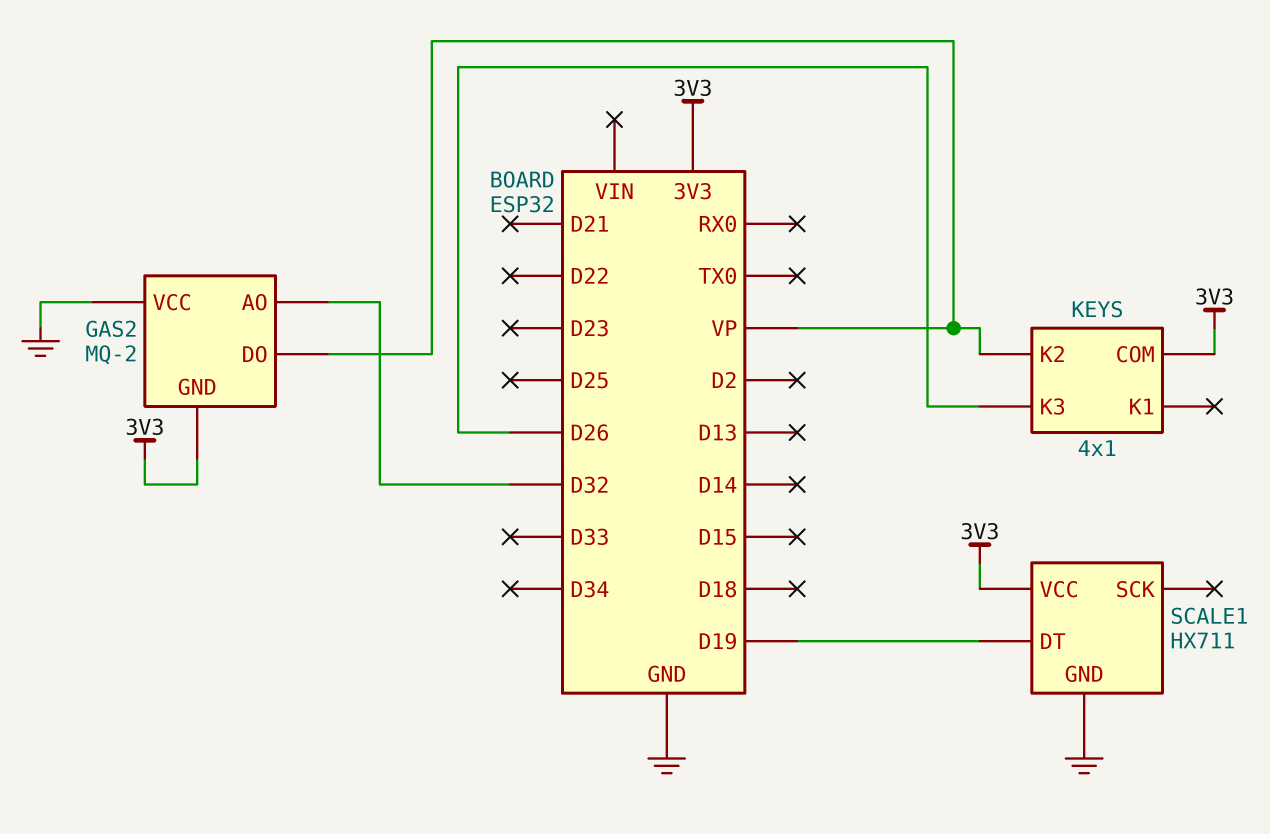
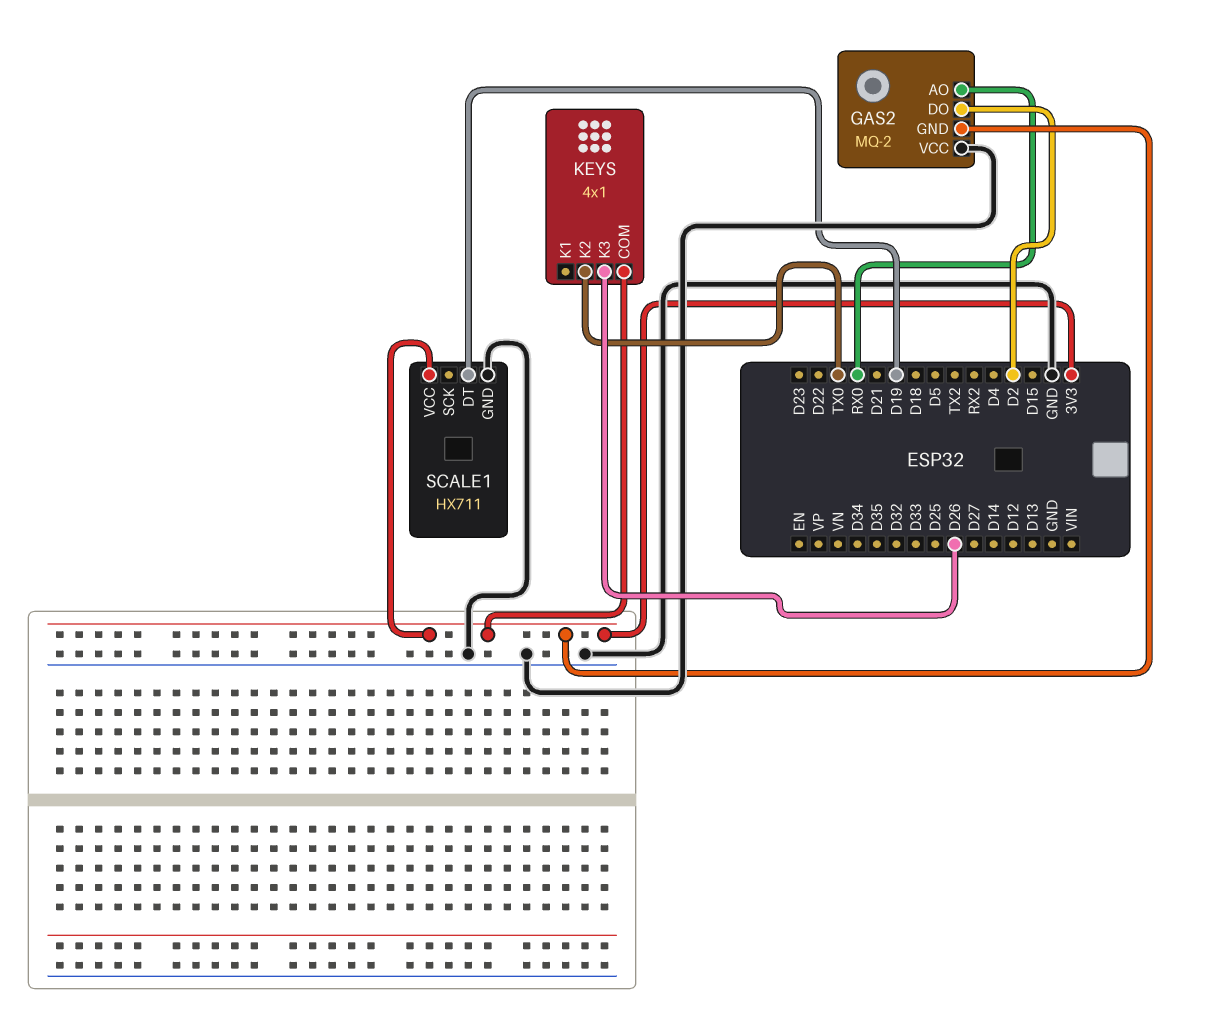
GAS2 pin AO: D32 -> RX0
GAS2 pin DO: VP -> D2
KEYS pin K2: VP -> TX0

